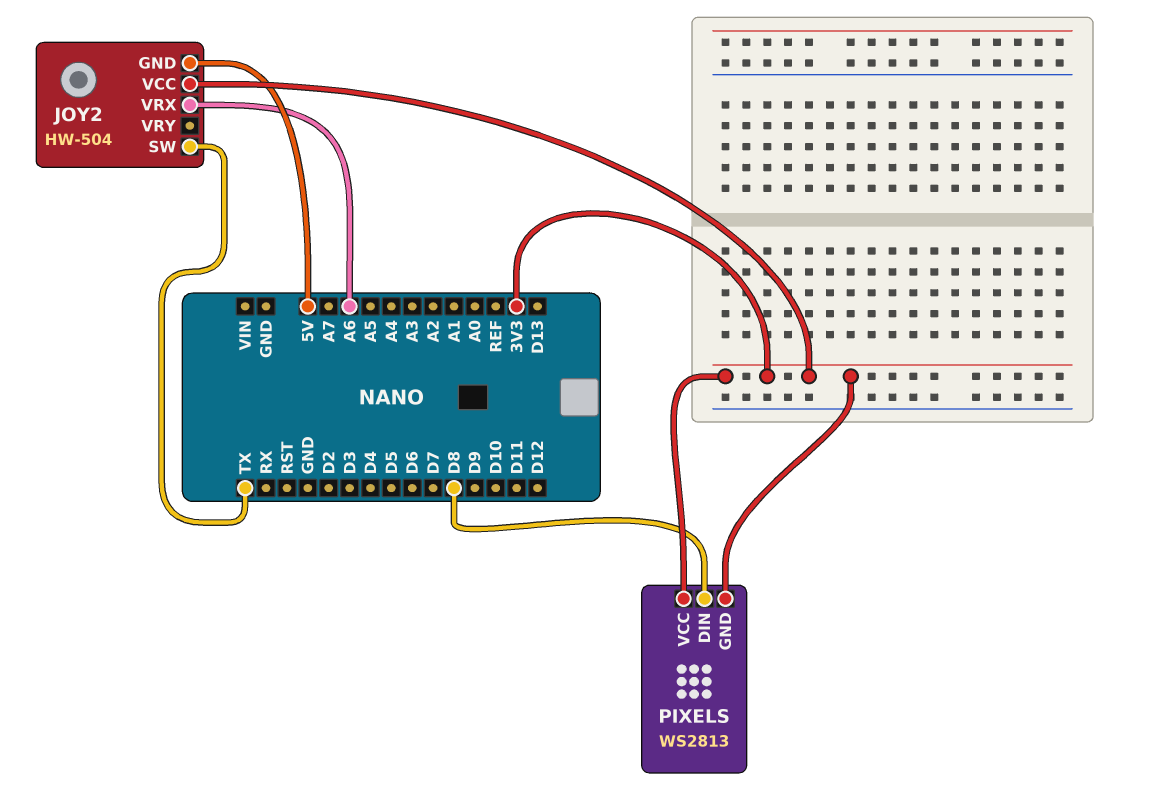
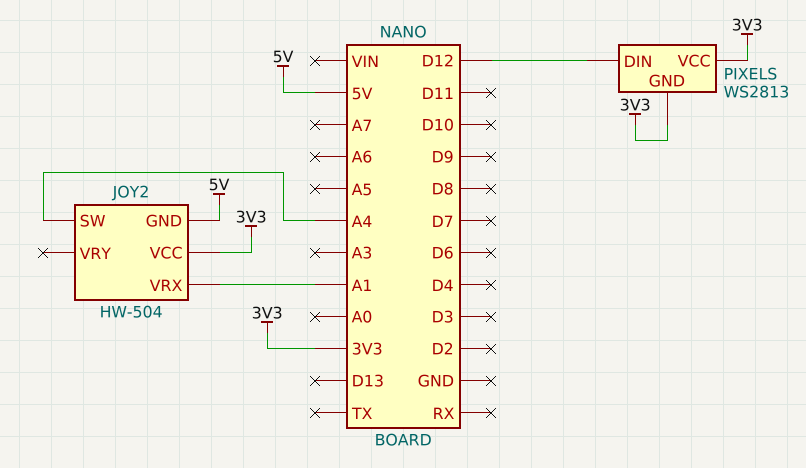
JOY2 pin SW: TX -> A4
JOY2 pin VRX: A6 -> A1
PIXELS pin DIN: D8 -> D12

